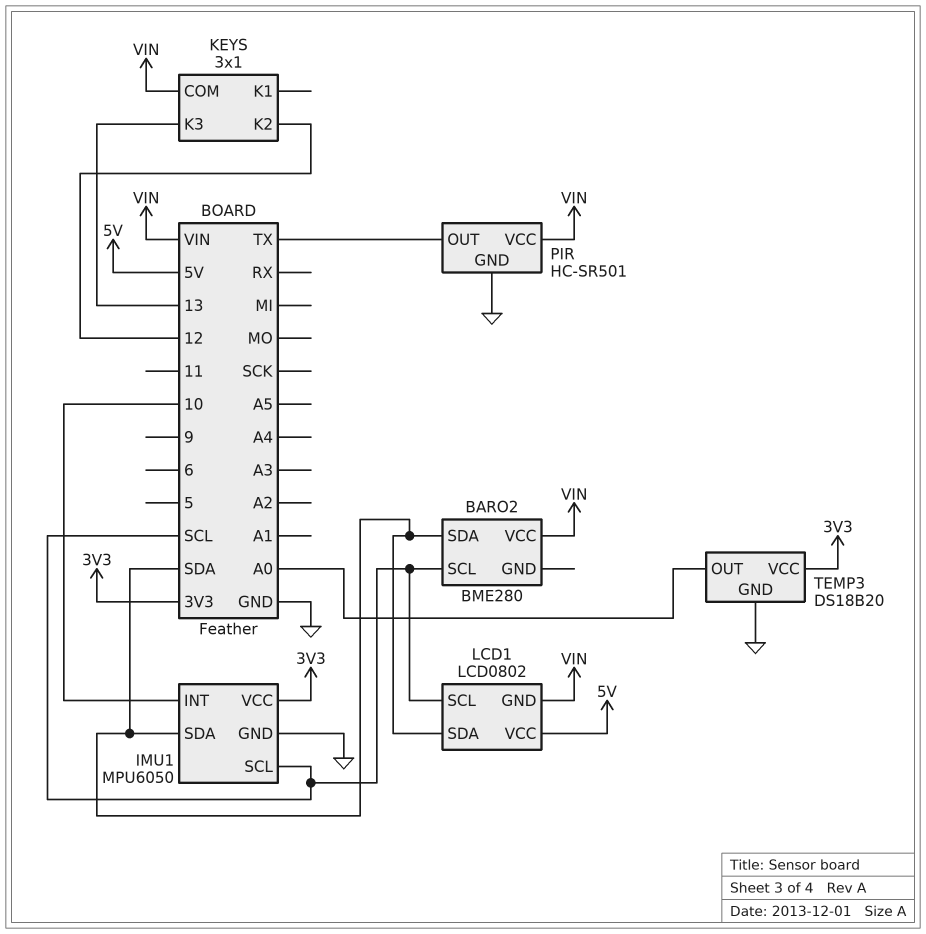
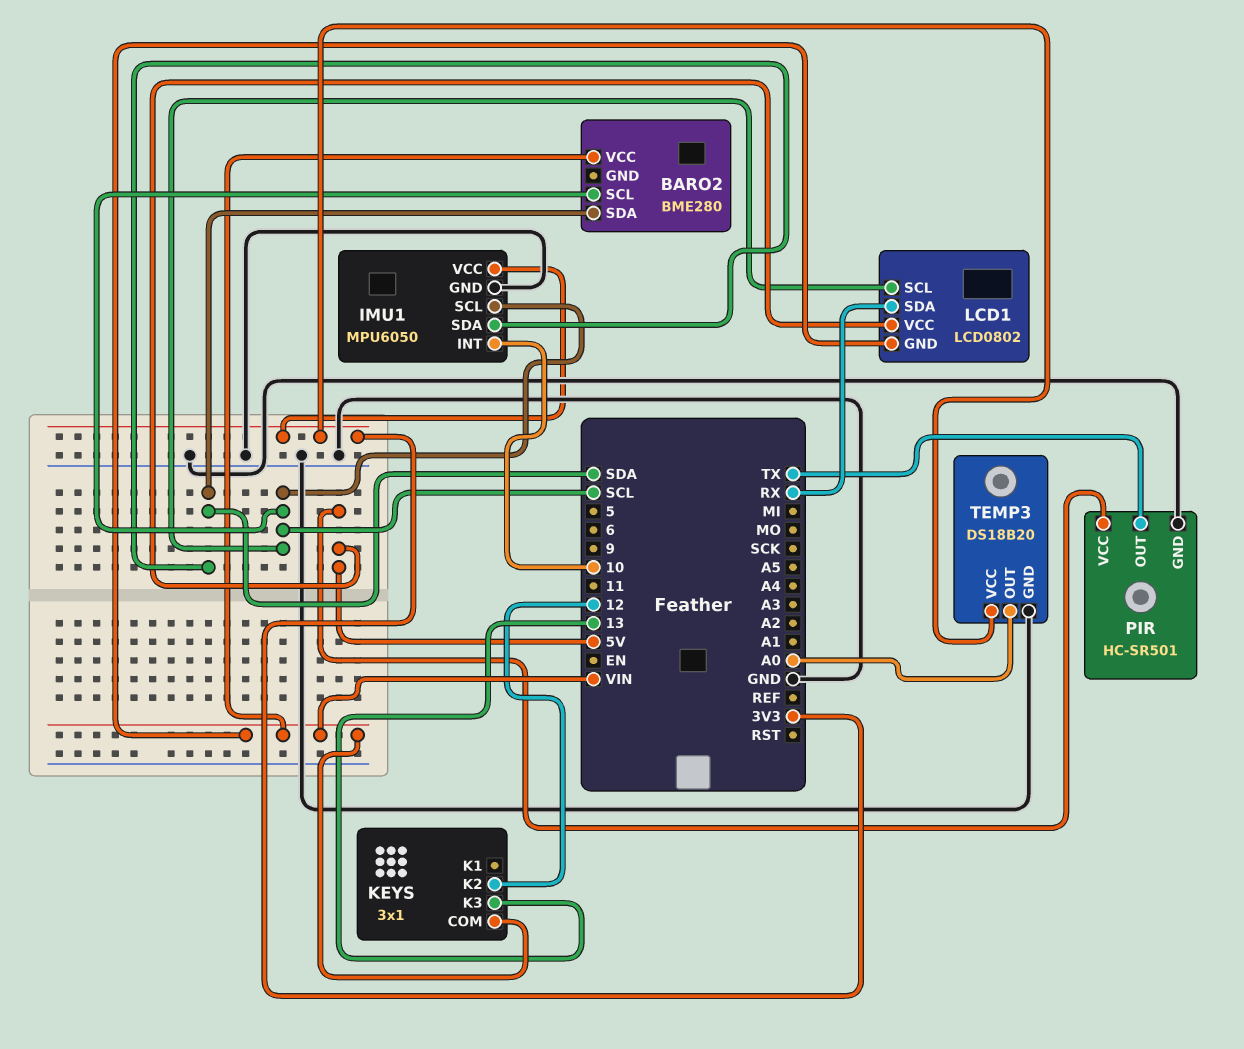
LCD1 pin SDA: SDA -> RX
PIR pin VCC: VIN -> 5V

